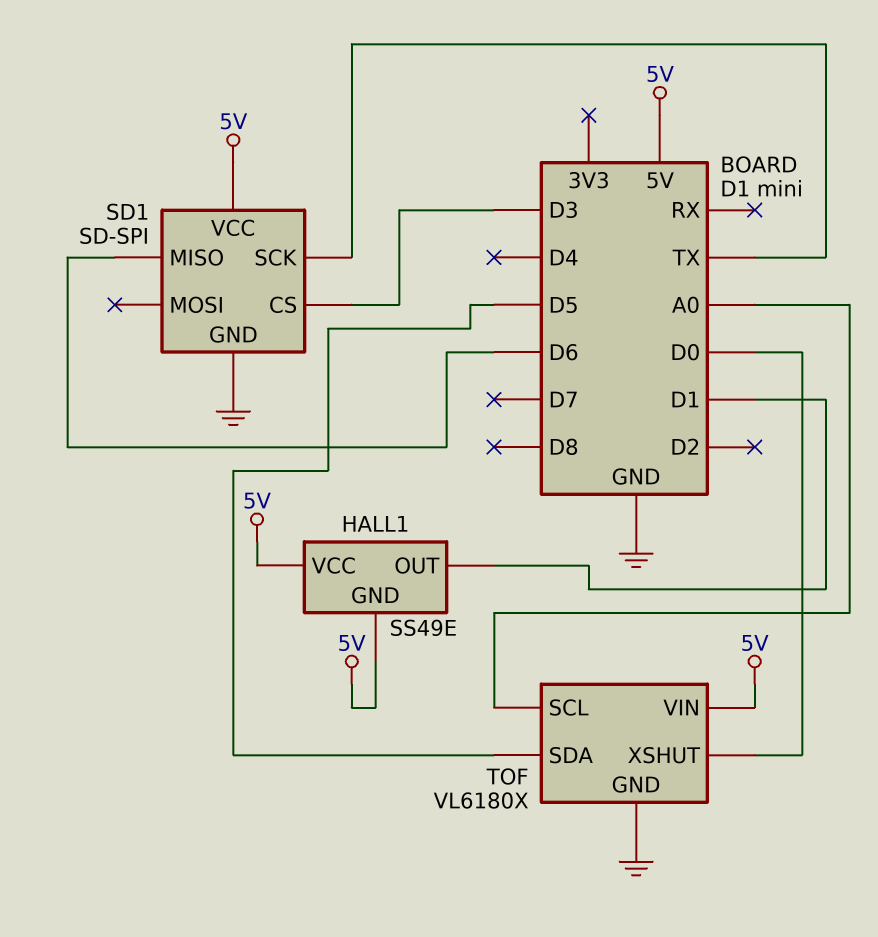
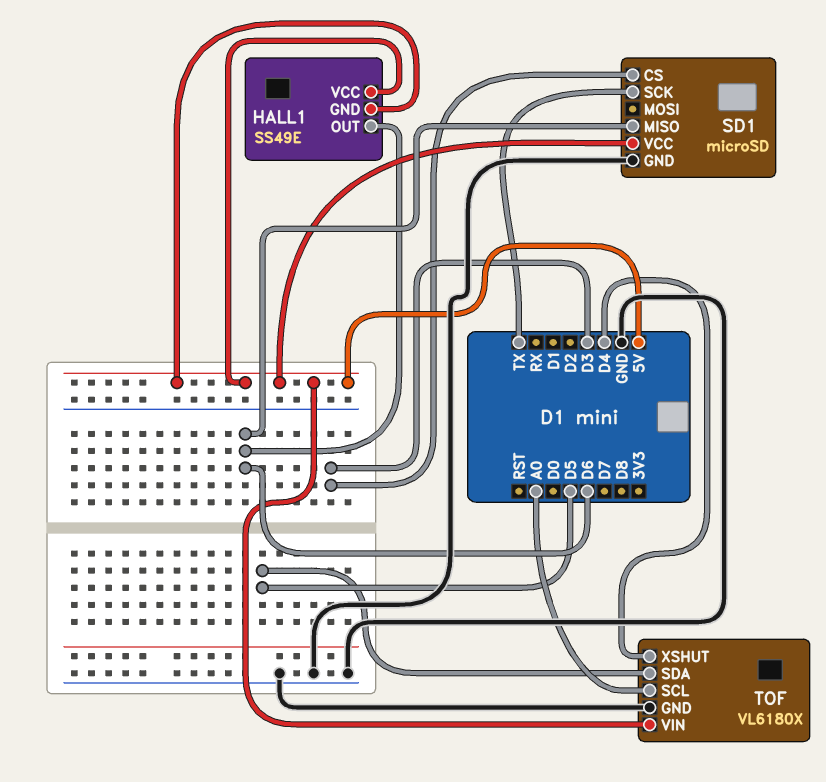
HALL1 pin OUT: D1 -> D6
SD1: SD-SPI -> microSD
TOF pin XSHUT: D0 -> D4

